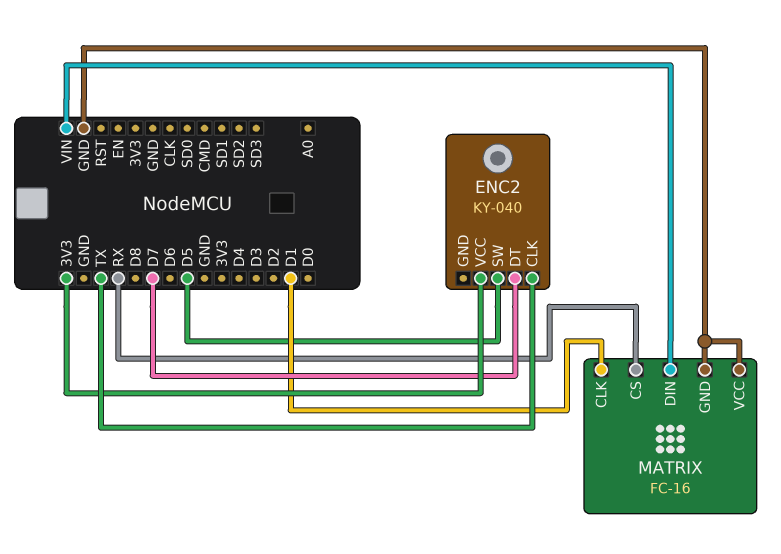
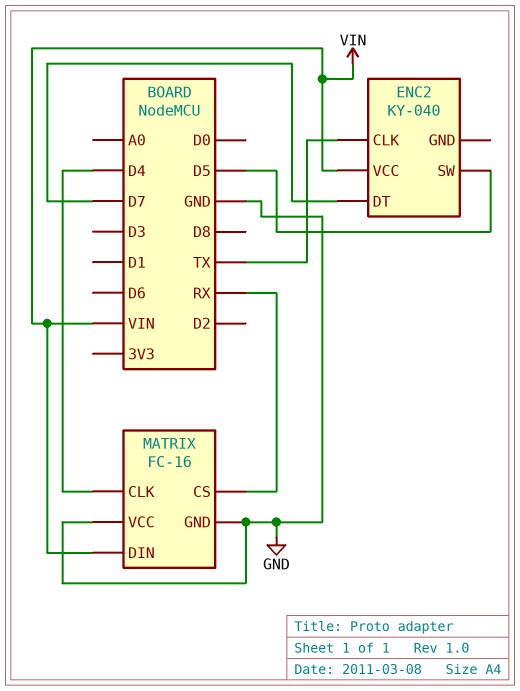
ENC2 pin VCC: 3V3 -> VIN
MATRIX pin CLK: D1 -> D4

